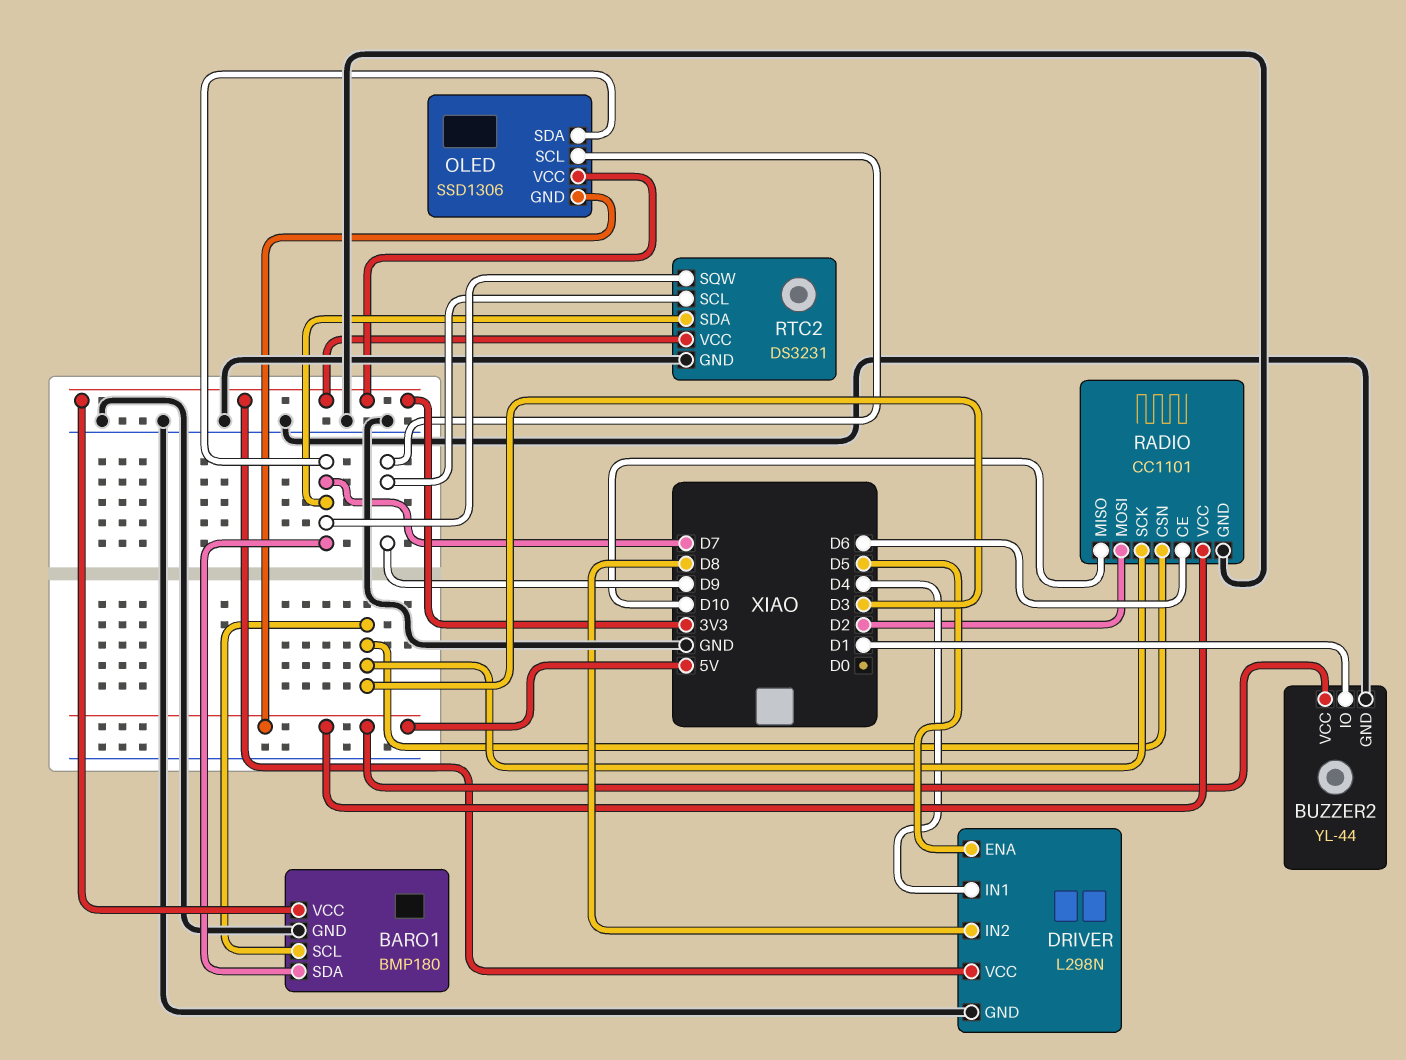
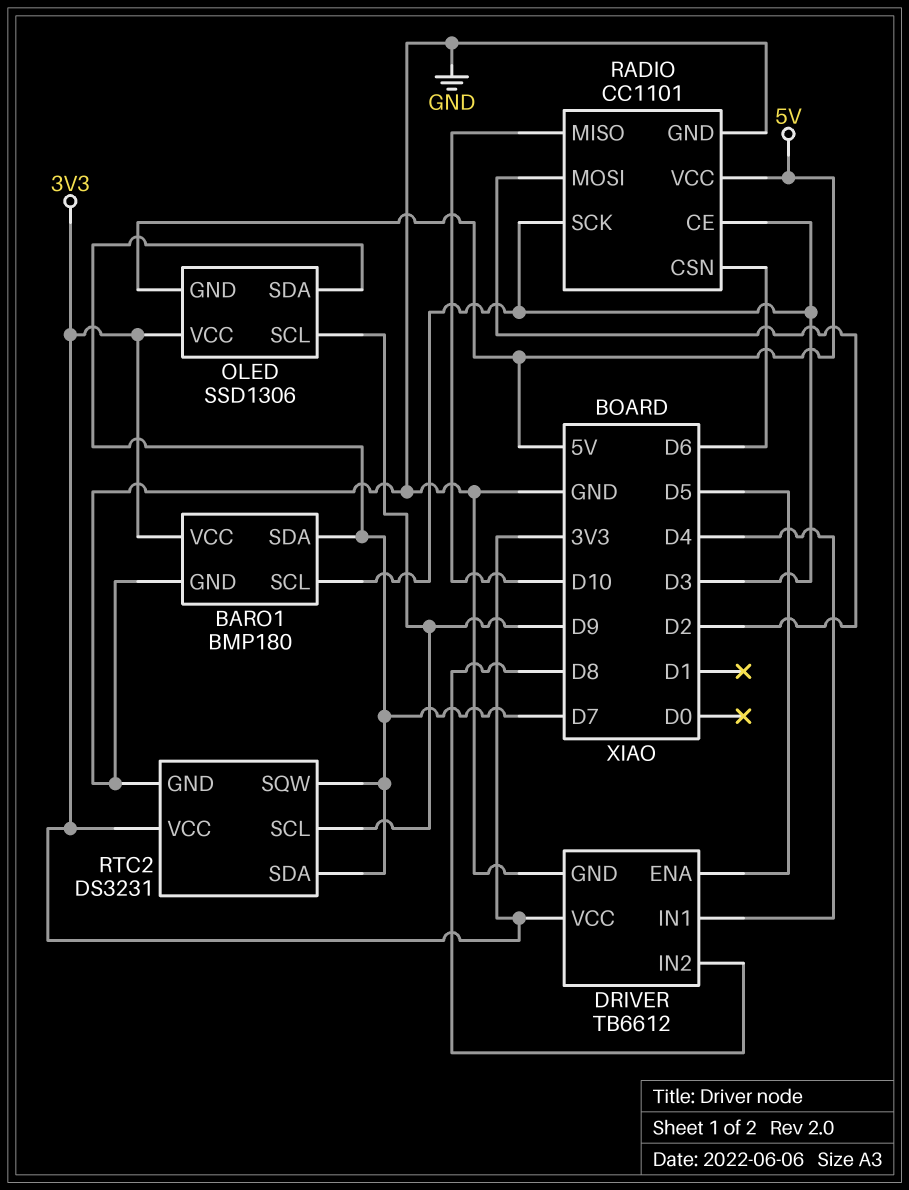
BUZZER2: YL-44 -> none
BUZZER2 pin GND: GND -> none
BUZZER2 pin IO: D1 -> none
BUZZER2 pin VCC: 5V -> none
DRIVER: L298N -> TB6612
RADIO pin CE: D6 -> D3
RADIO pin CSN: D3 -> D6

